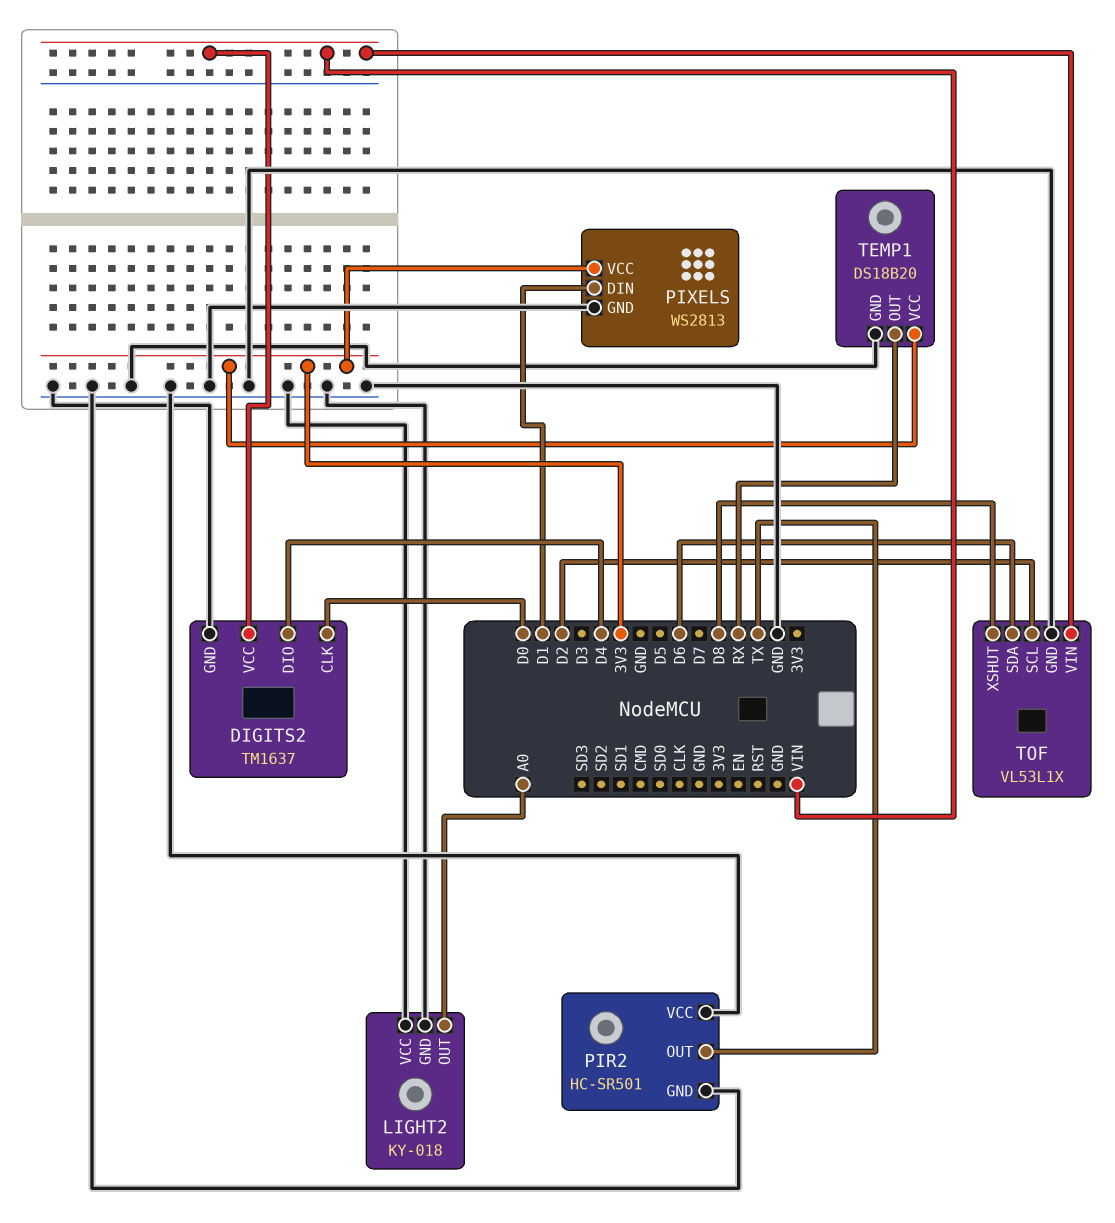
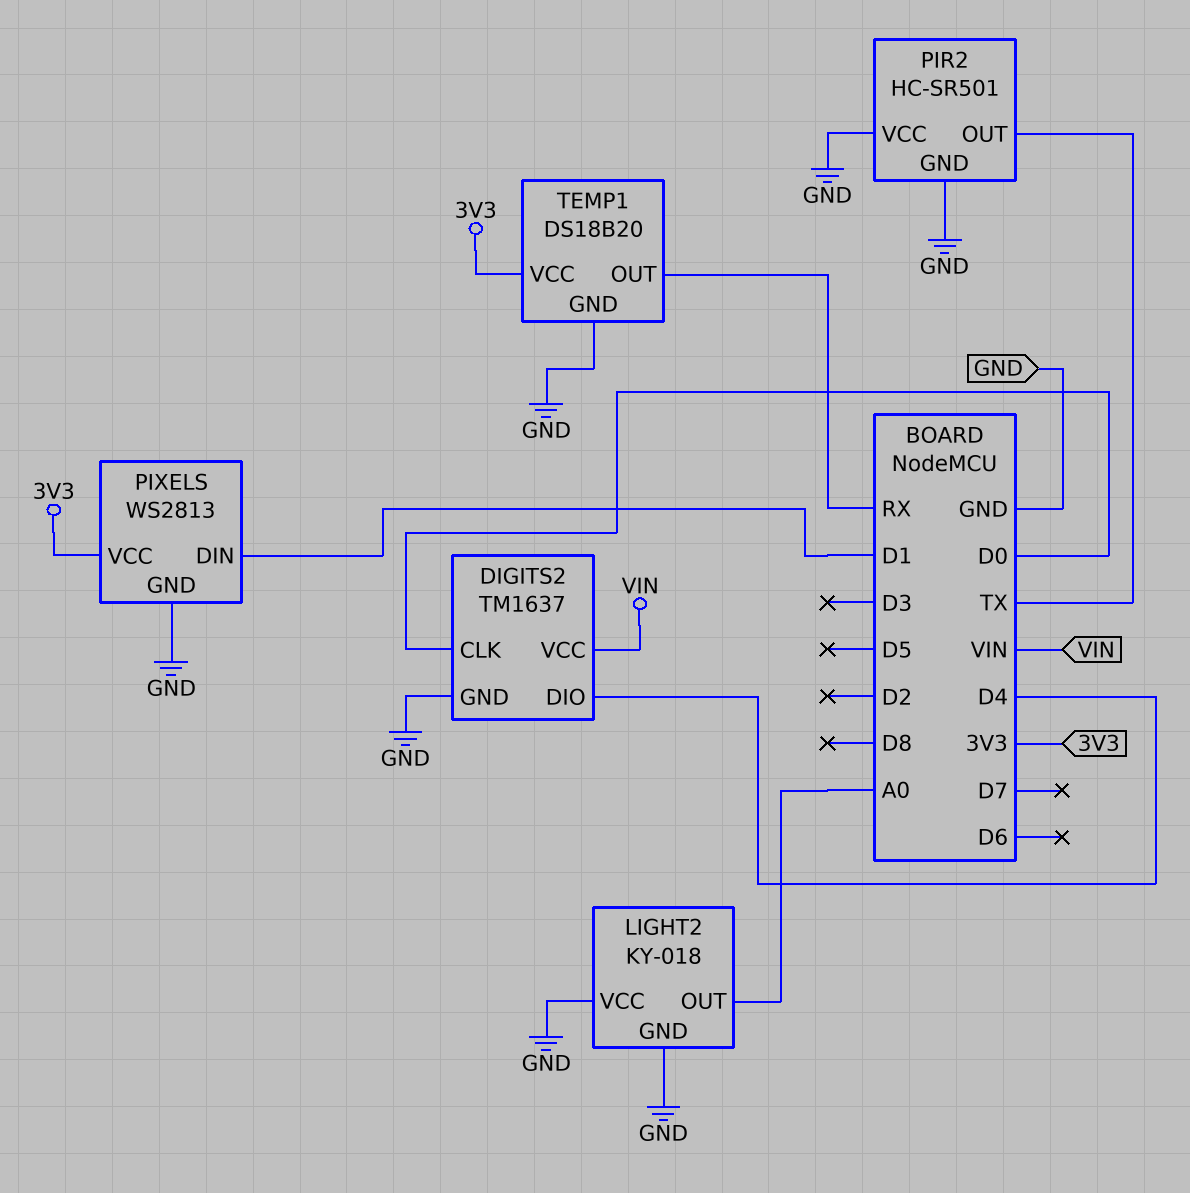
TOF: VL53L1X -> none
TOF pin GND: GND -> none
TOF pin SCL: D2 -> none
TOF pin SDA: D6 -> none
TOF pin VIN: VIN -> none
TOF pin XSHUT: D8 -> none

